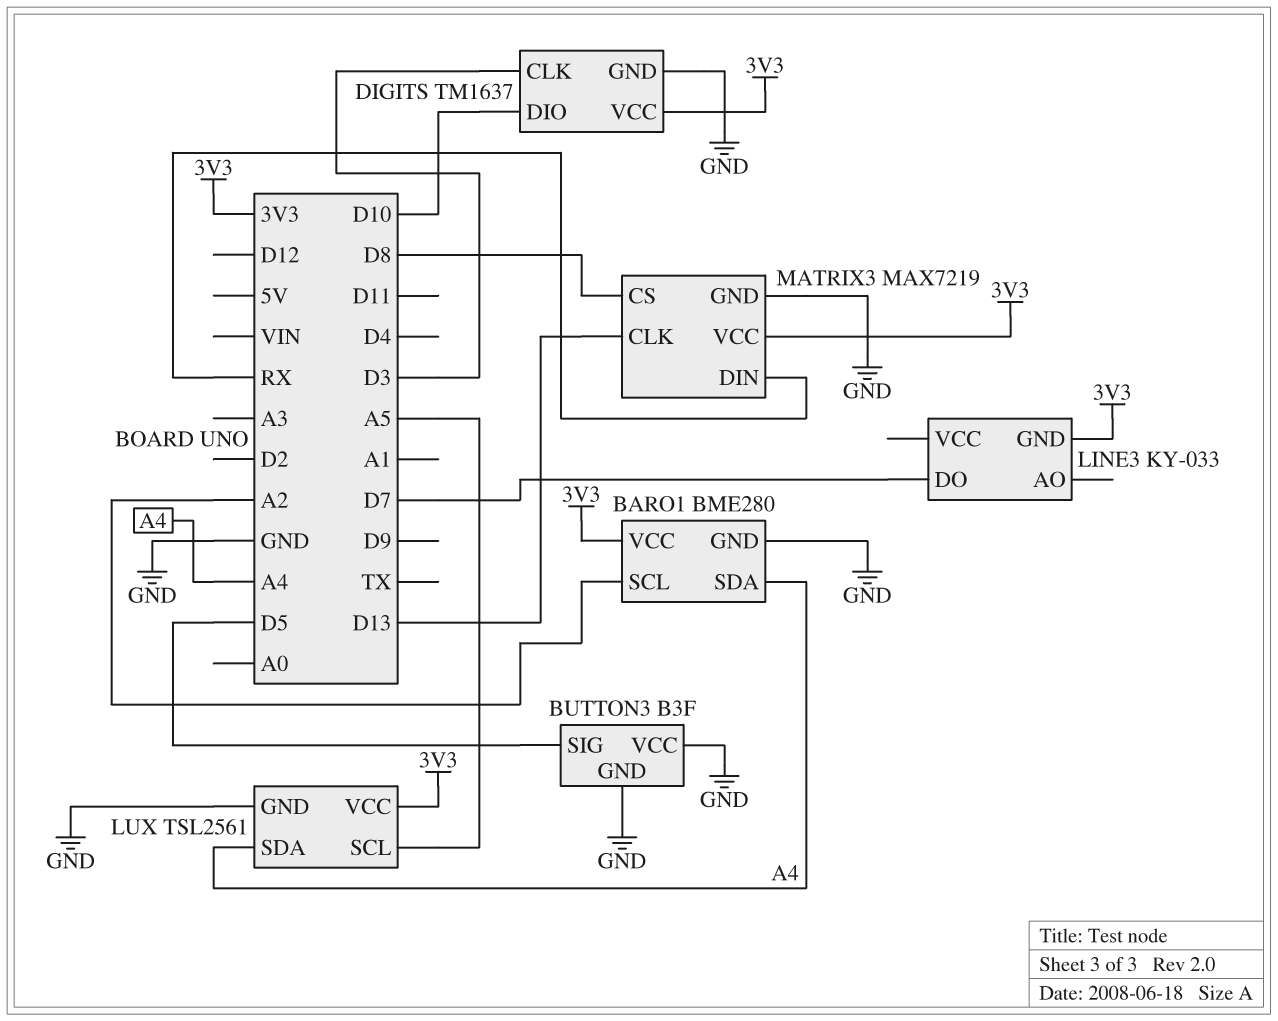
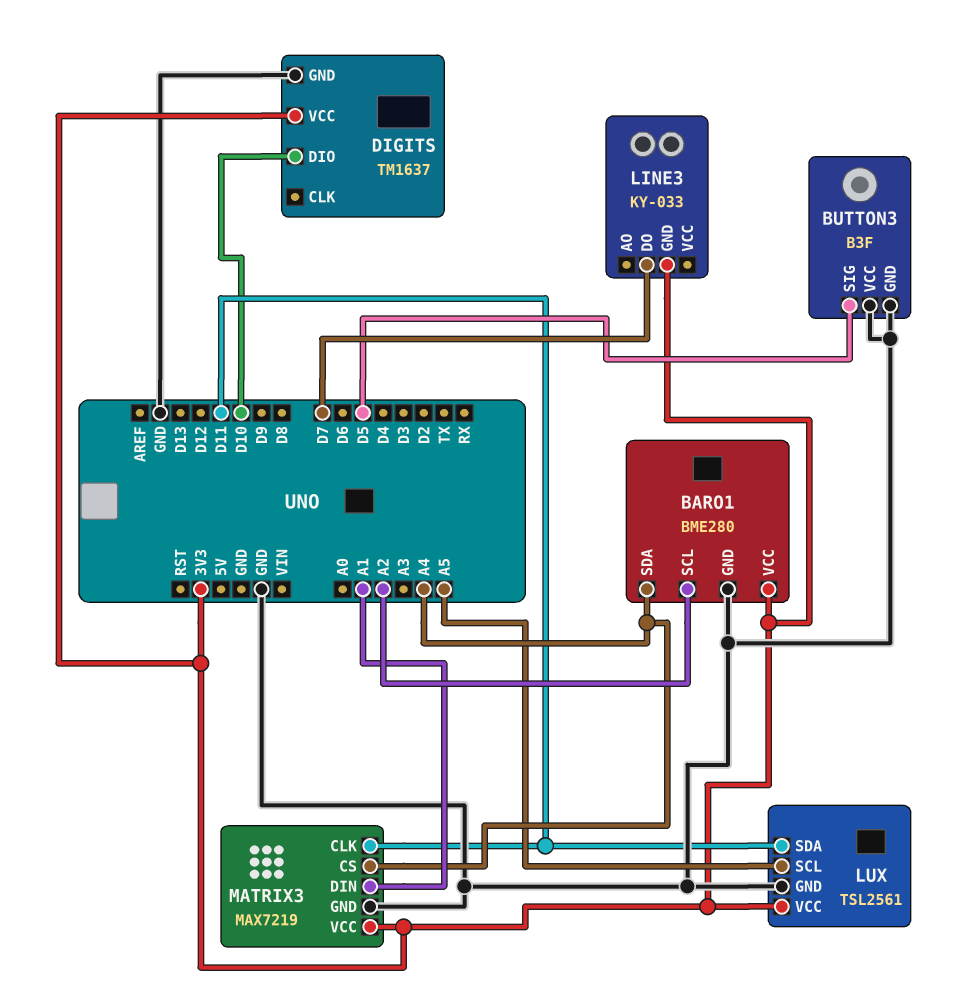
DIGITS pin CLK: D3 -> none
LUX pin SDA: A4 -> D11
MATRIX3 pin CLK: D13 -> D11
MATRIX3 pin CS: D8 -> A4
MATRIX3 pin DIN: RX -> A1

